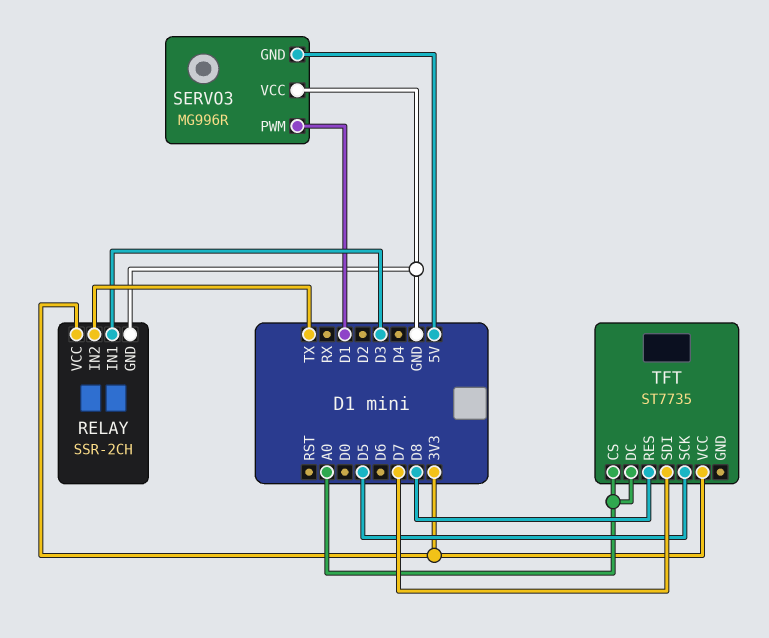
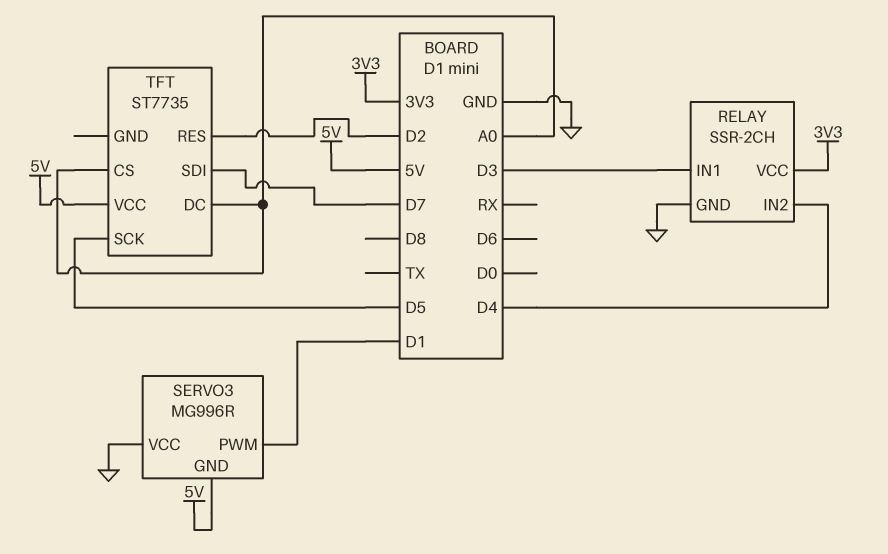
RELAY pin IN2: TX -> D4
TFT pin RES: D8 -> D2
TFT pin VCC: 3V3 -> 5V

